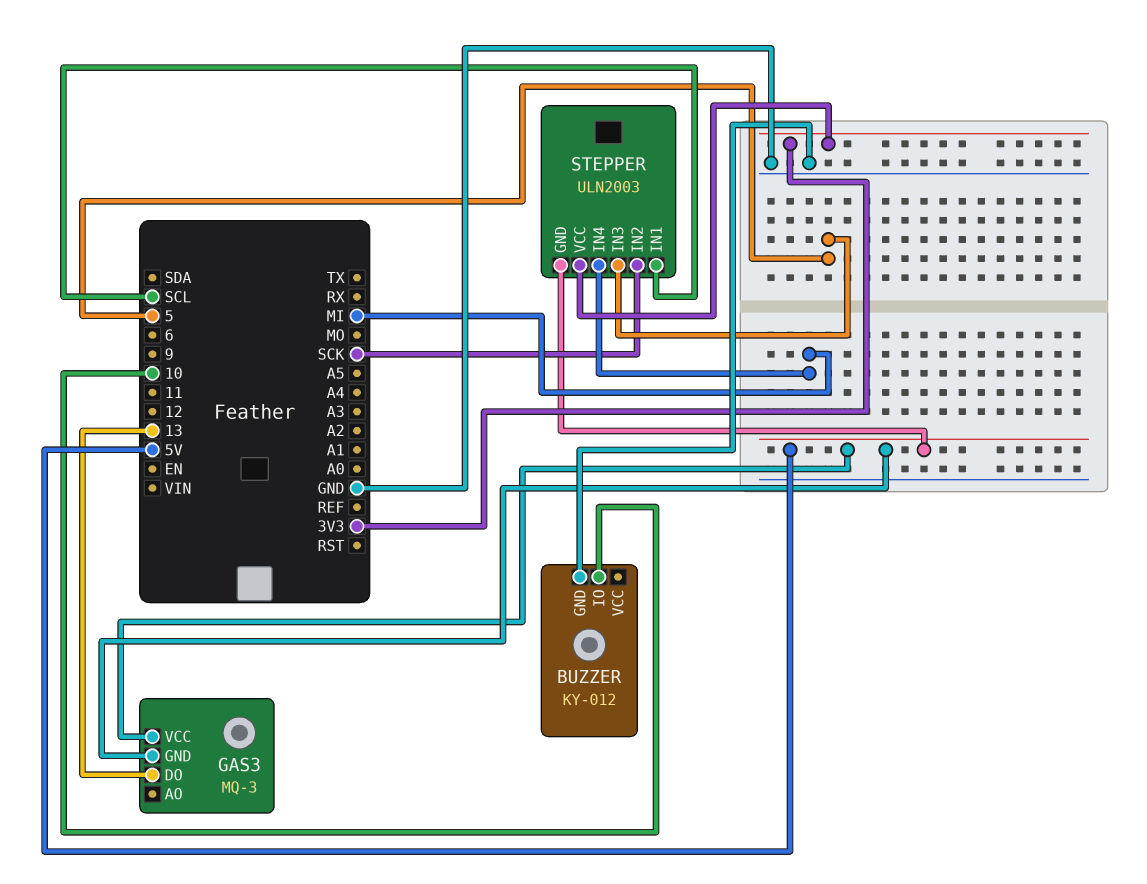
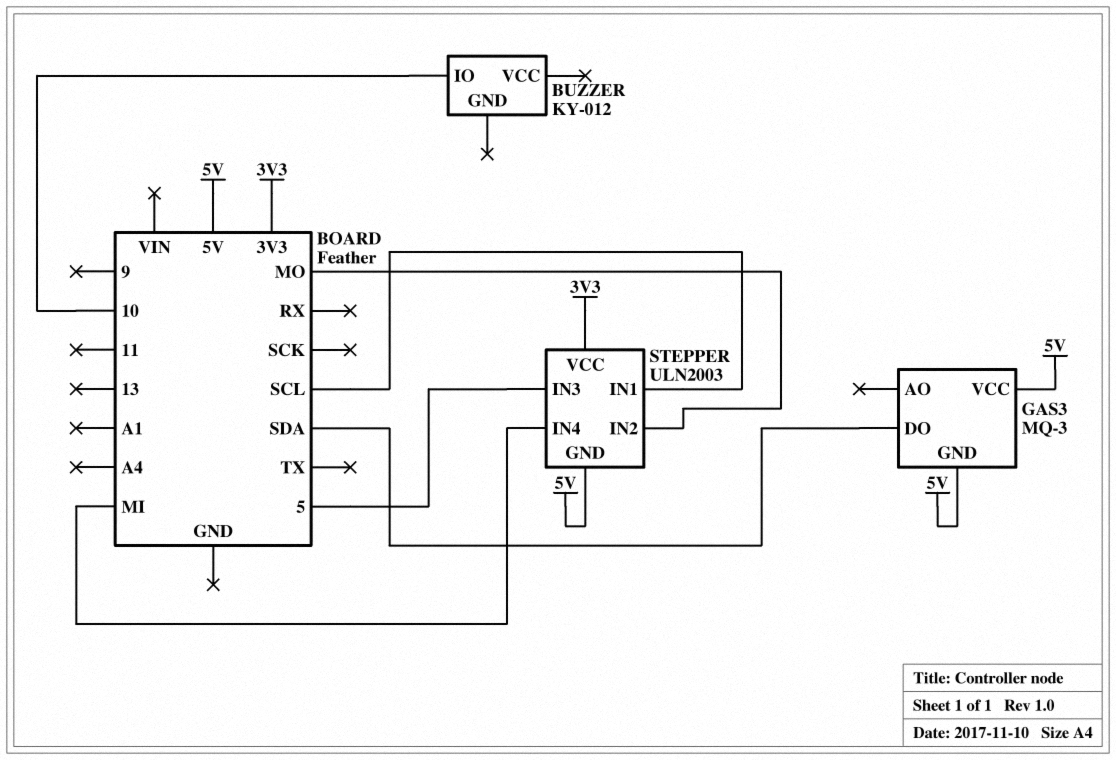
BUZZER pin GND: GND -> none
GAS3 pin DO: 13 -> SDA
STEPPER pin IN2: SCK -> MO

